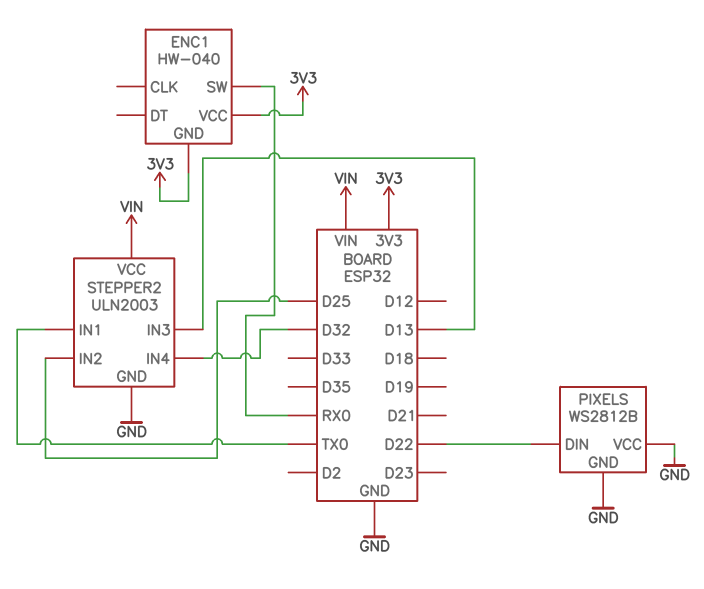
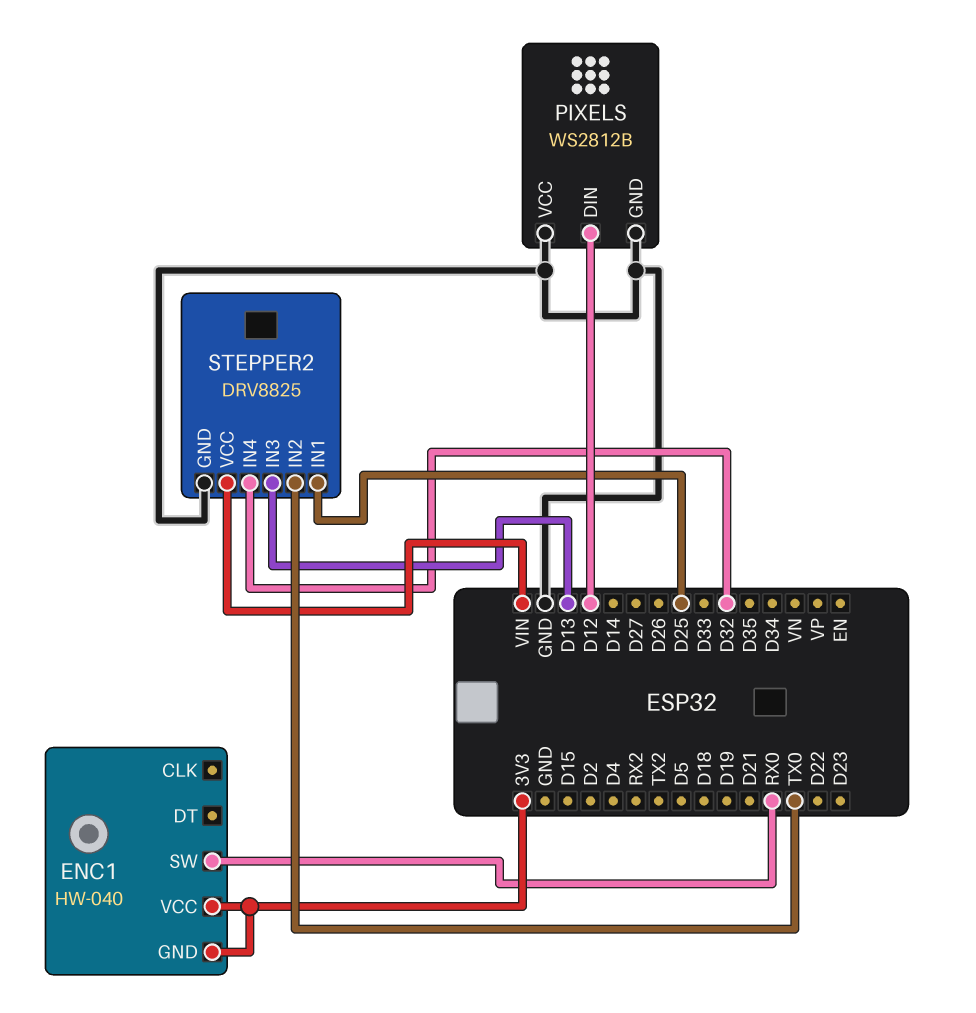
PIXELS pin DIN: D22 -> D12
STEPPER2: ULN2003 -> DRV8825
STEPPER2 pin IN1: TX0 -> D25
STEPPER2 pin IN2: D25 -> TX0

